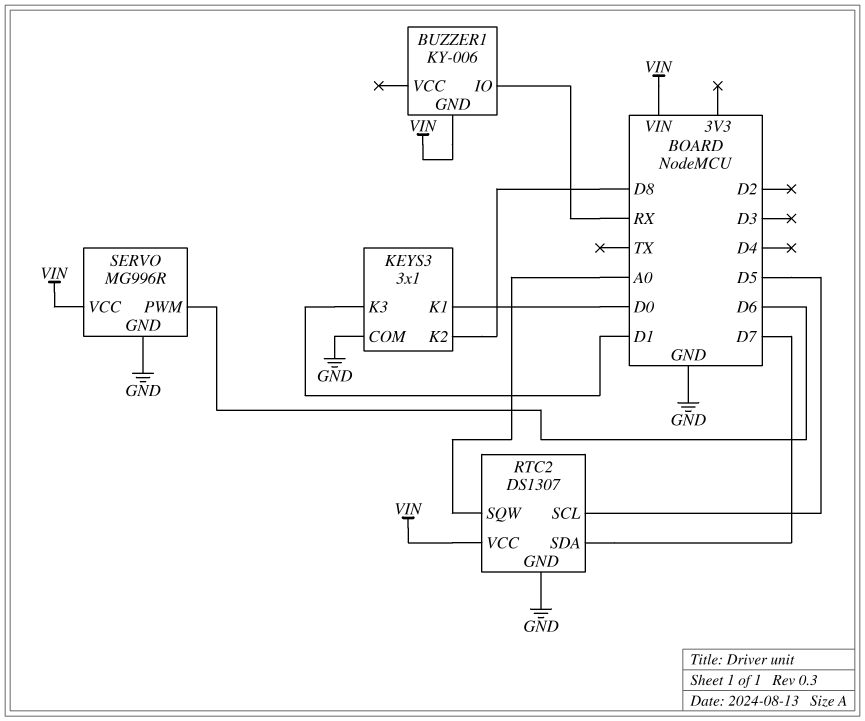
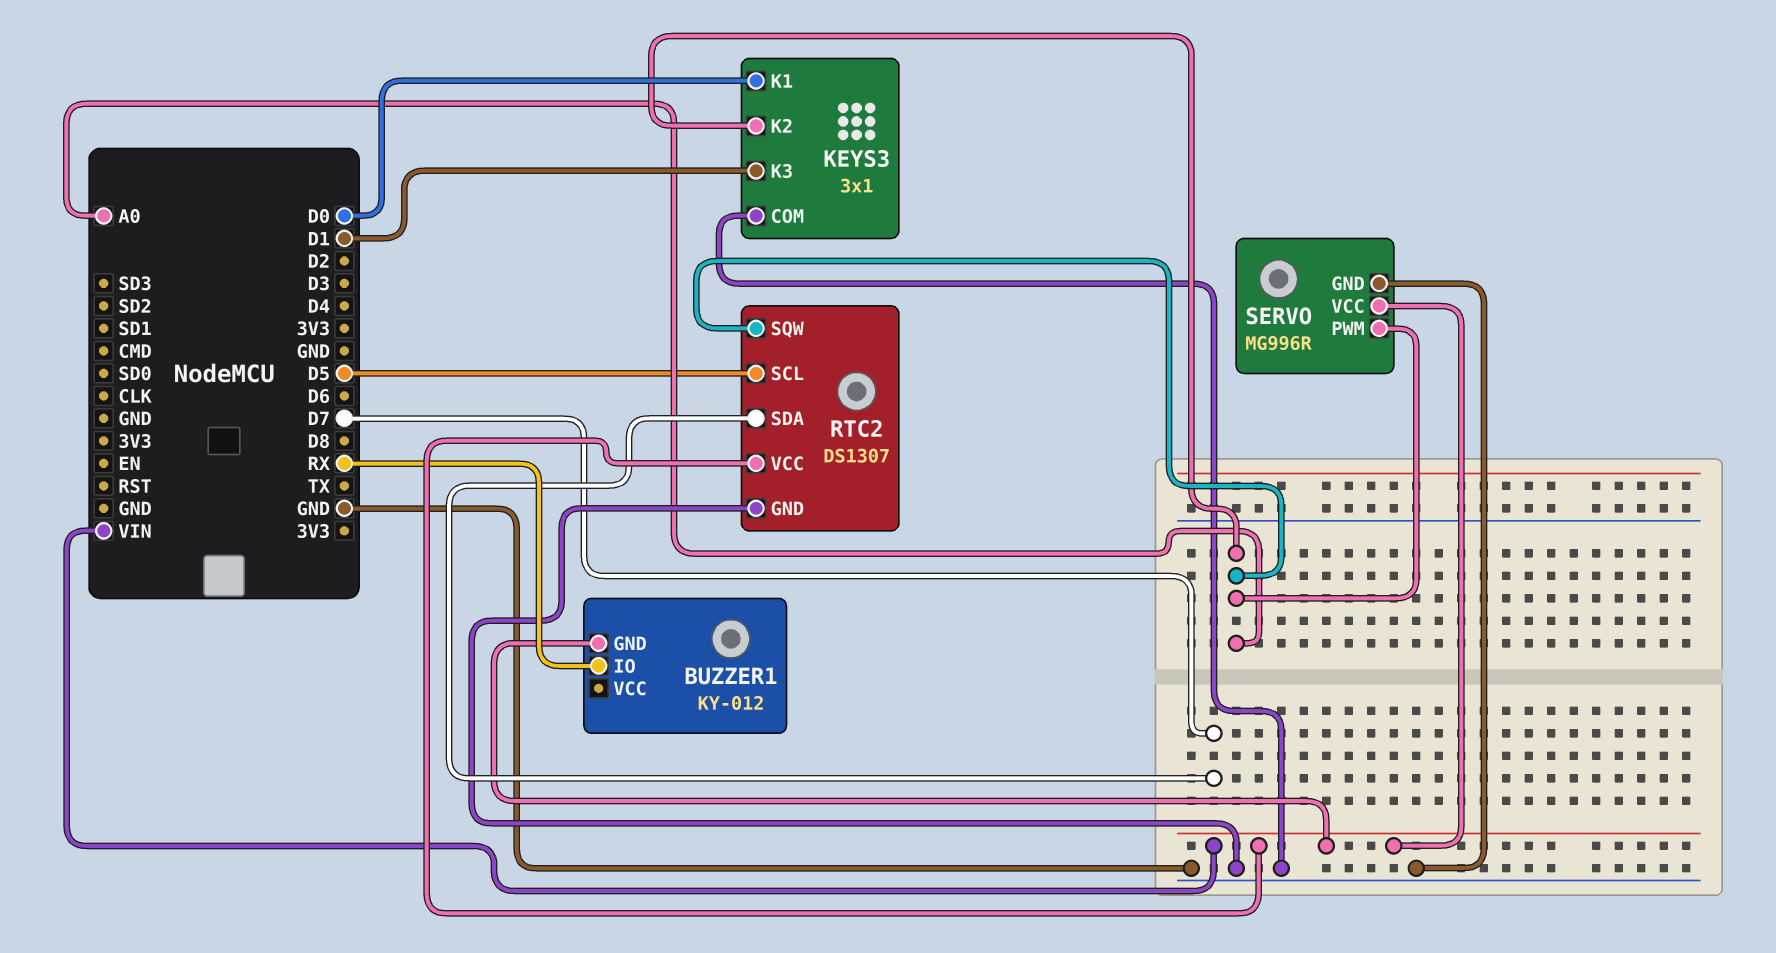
BUZZER1: KY-006 -> KY-012
KEYS3 pin K2: D8 -> A0
SERVO pin PWM: D6 -> A0

